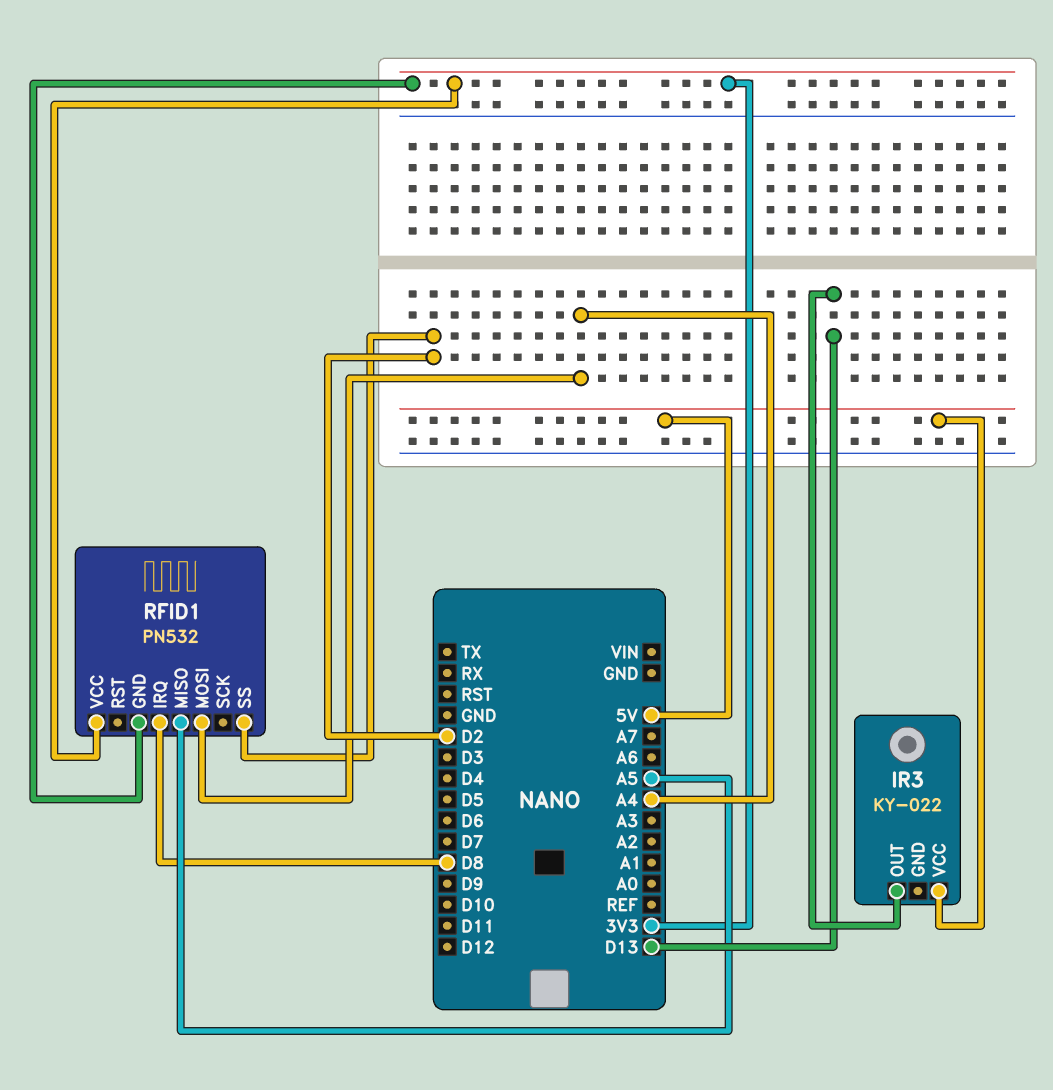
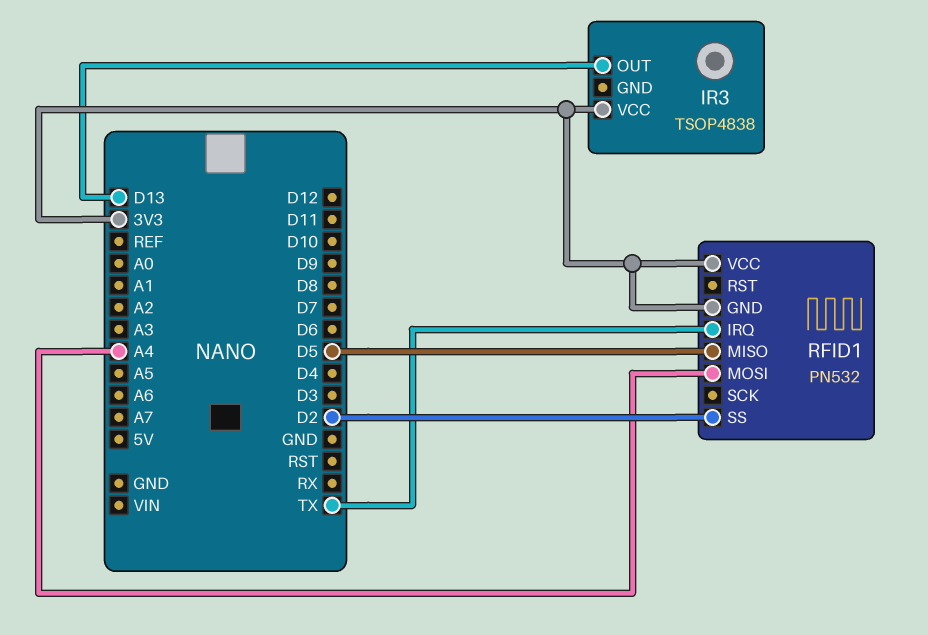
IR3: KY-022 -> TSOP4838
IR3 pin VCC: 5V -> 3V3
RFID1 pin IRQ: D8 -> TX
RFID1 pin MISO: A5 -> D5

